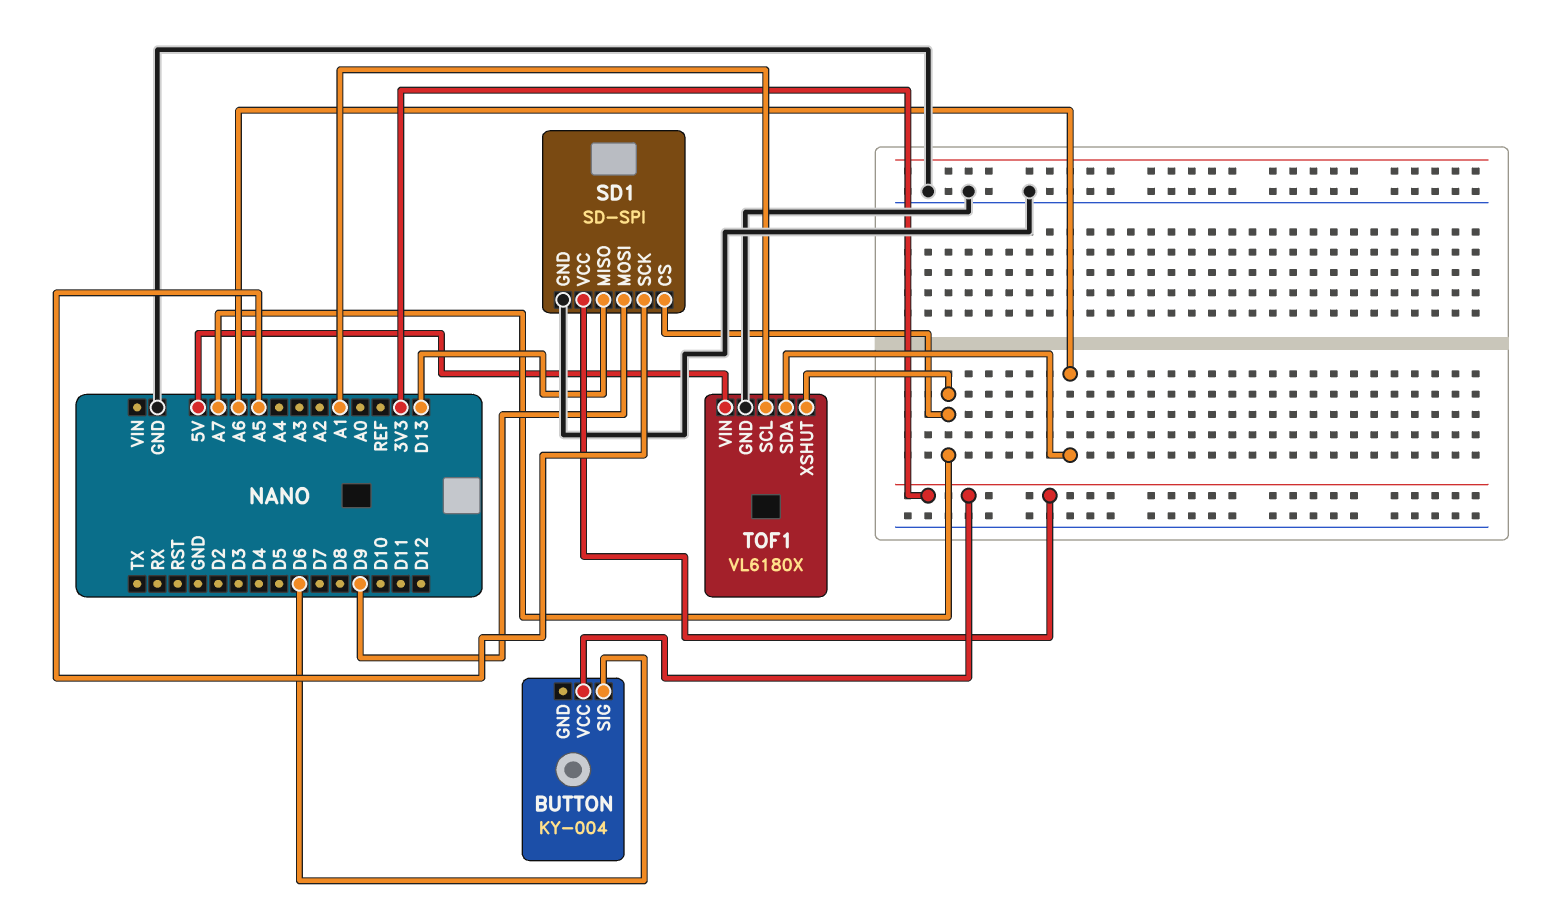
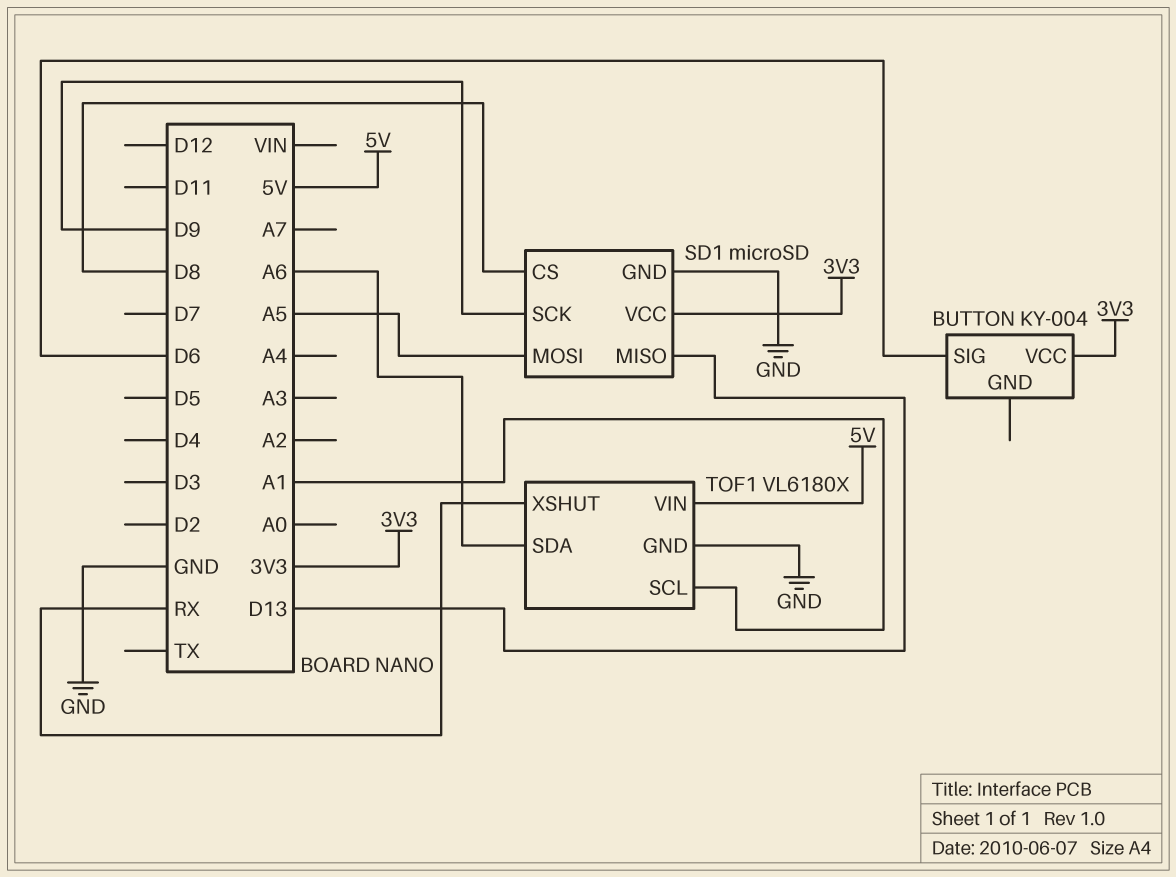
SD1: SD-SPI -> microSD
SD1 pin CS: A7 -> D8
SD1 pin MOSI: D9 -> A5
SD1 pin SCK: A5 -> D9
TOF1 pin XSHUT: A7 -> RX

